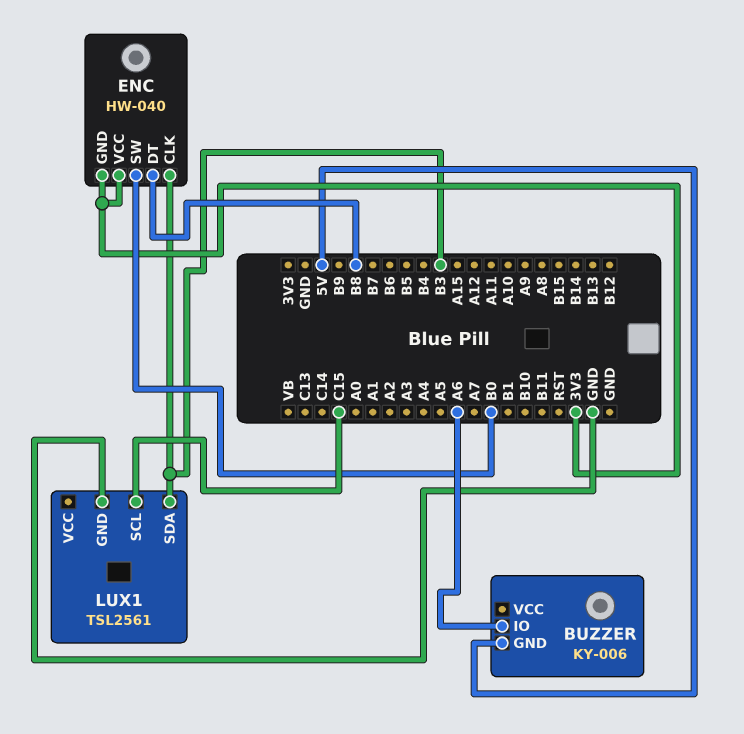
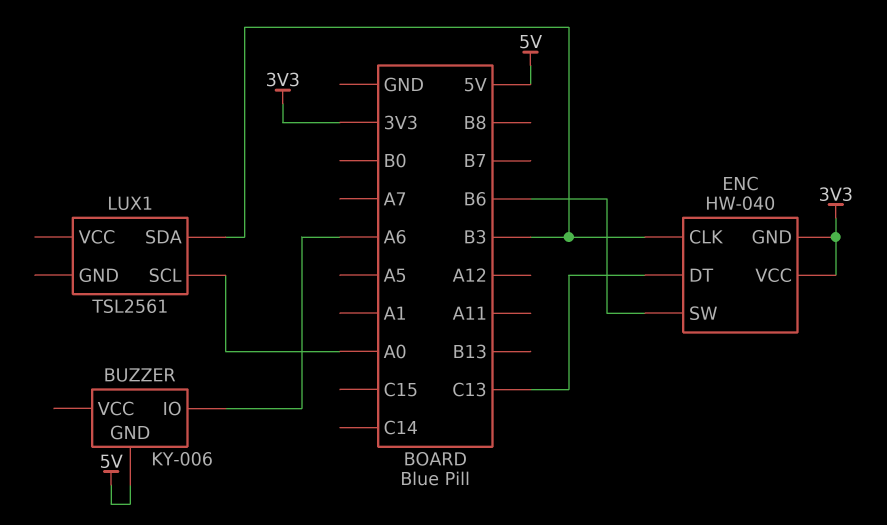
ENC pin DT: B8 -> C13
ENC pin SW: B0 -> B6
LUX1 pin GND: GND -> none
LUX1 pin SCL: C15 -> A0

